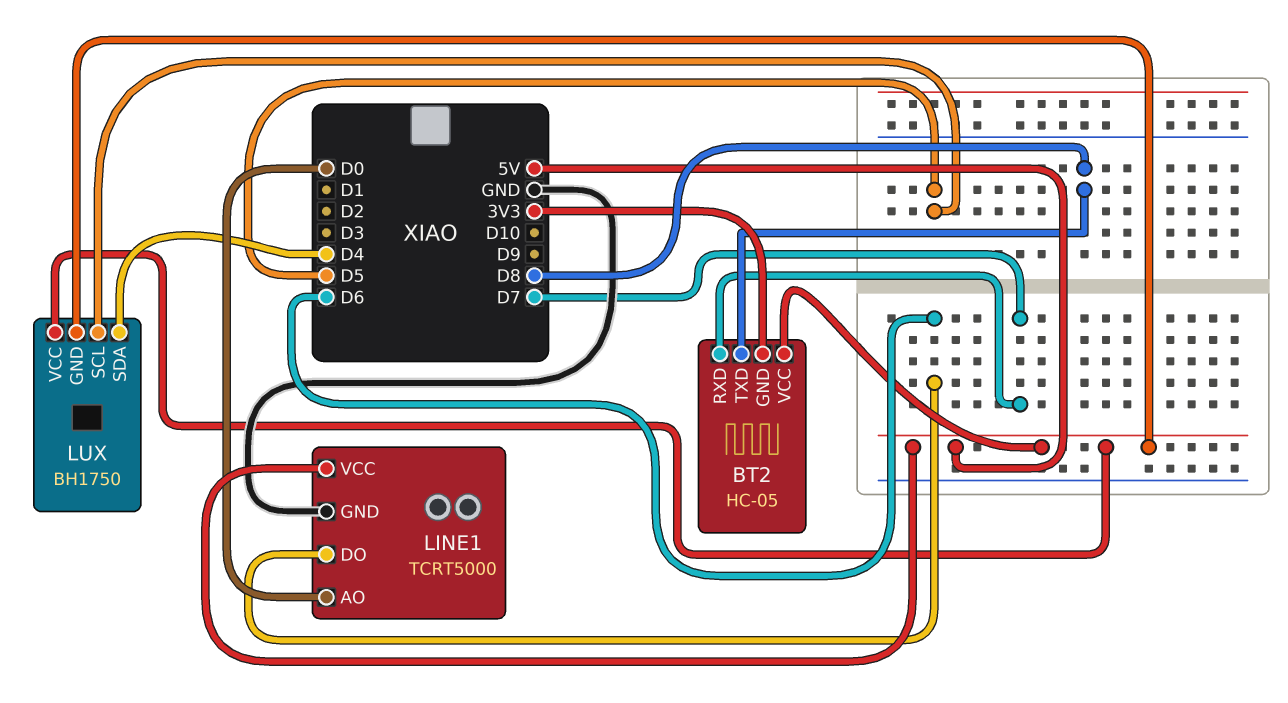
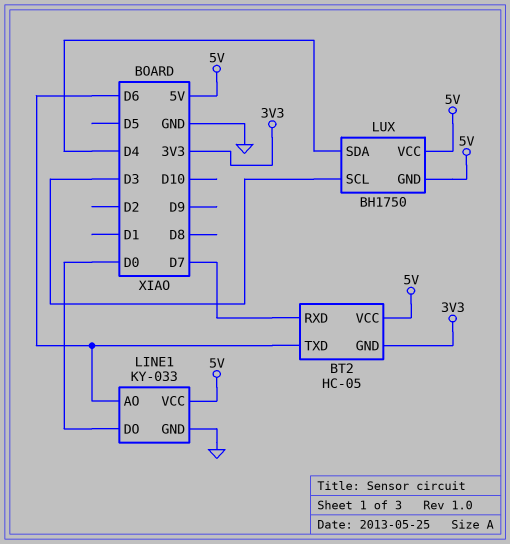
BT2 pin TXD: D8 -> D6
LINE1: TCRT5000 -> KY-033
LINE1 pin AO: D0 -> D6
LINE1 pin DO: D6 -> D0
LUX pin SCL: D5 -> D3

